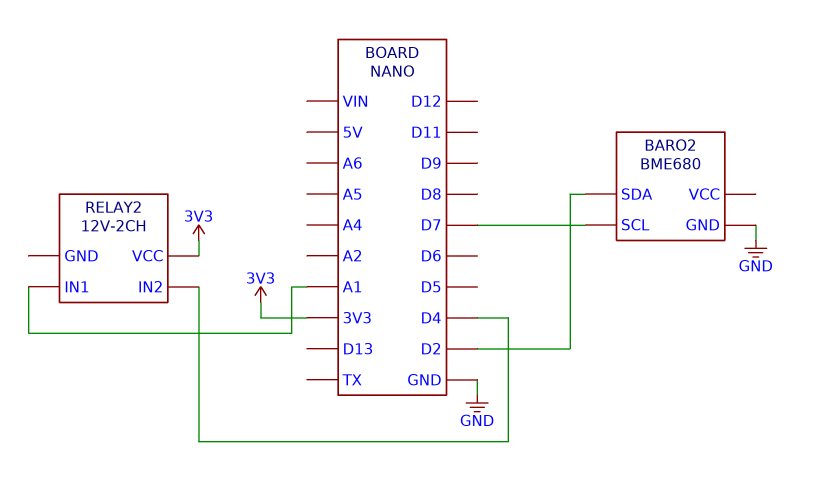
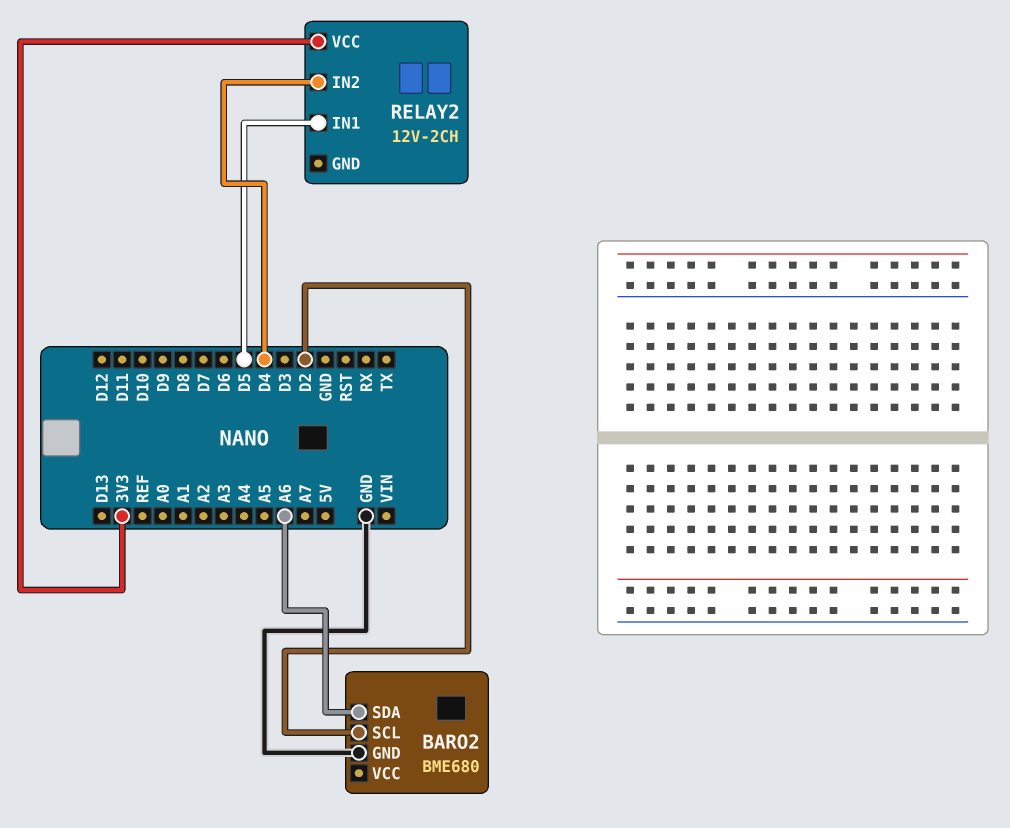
BARO2 pin SCL: D7 -> D2
BARO2 pin SDA: D2 -> A6
RELAY2 pin IN1: A1 -> D5

